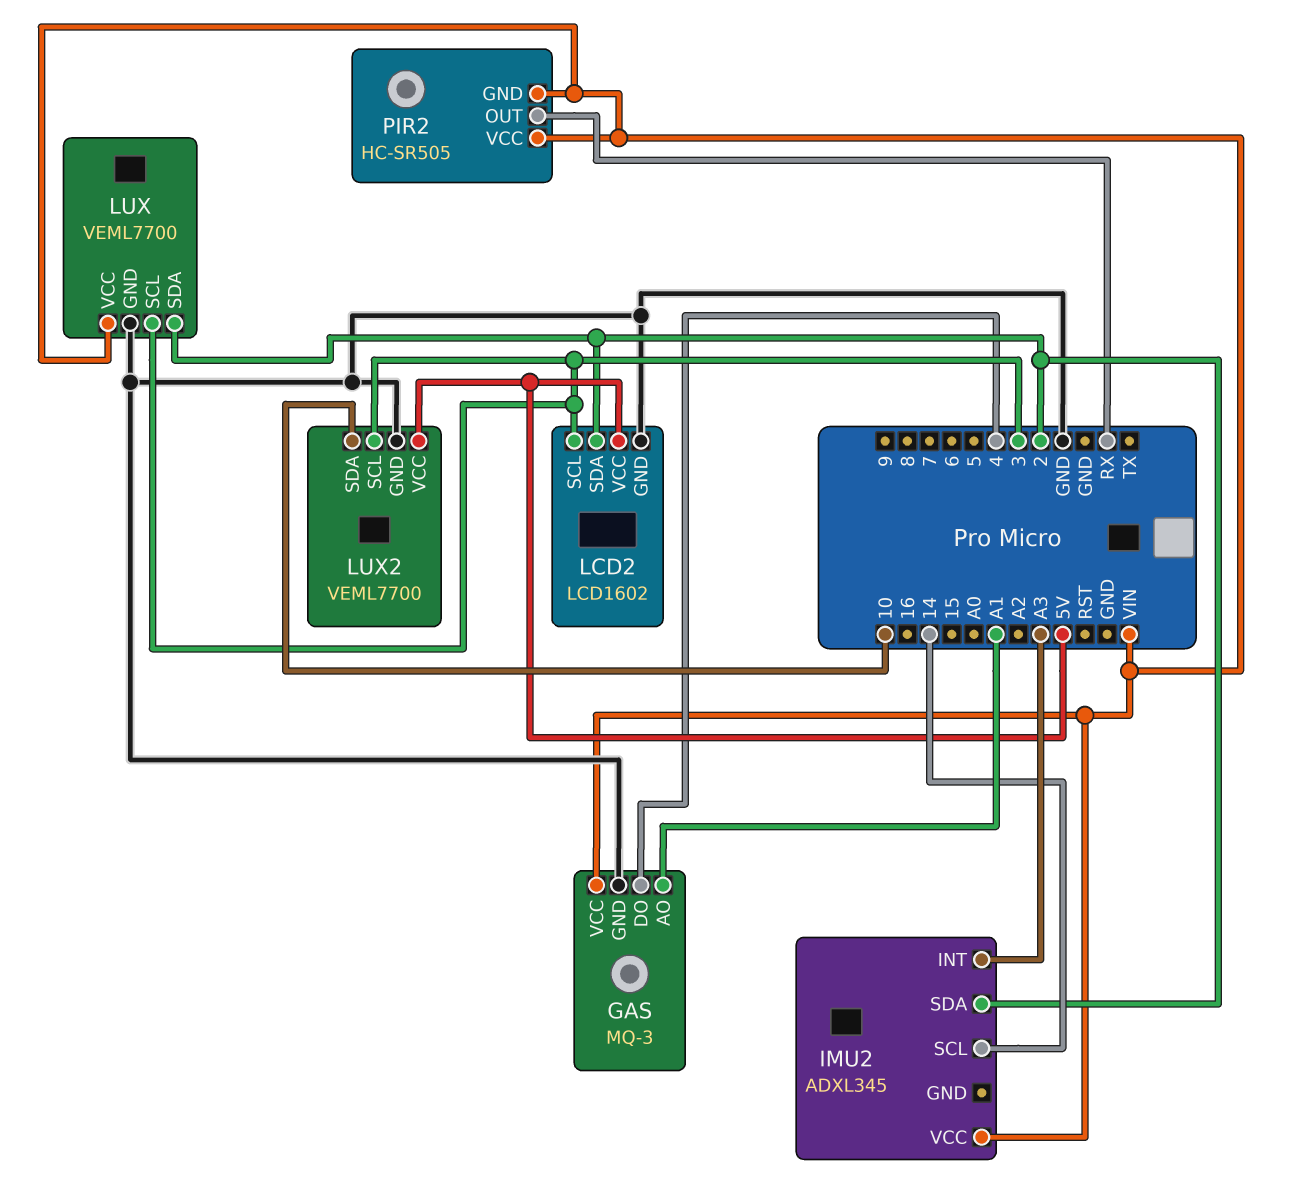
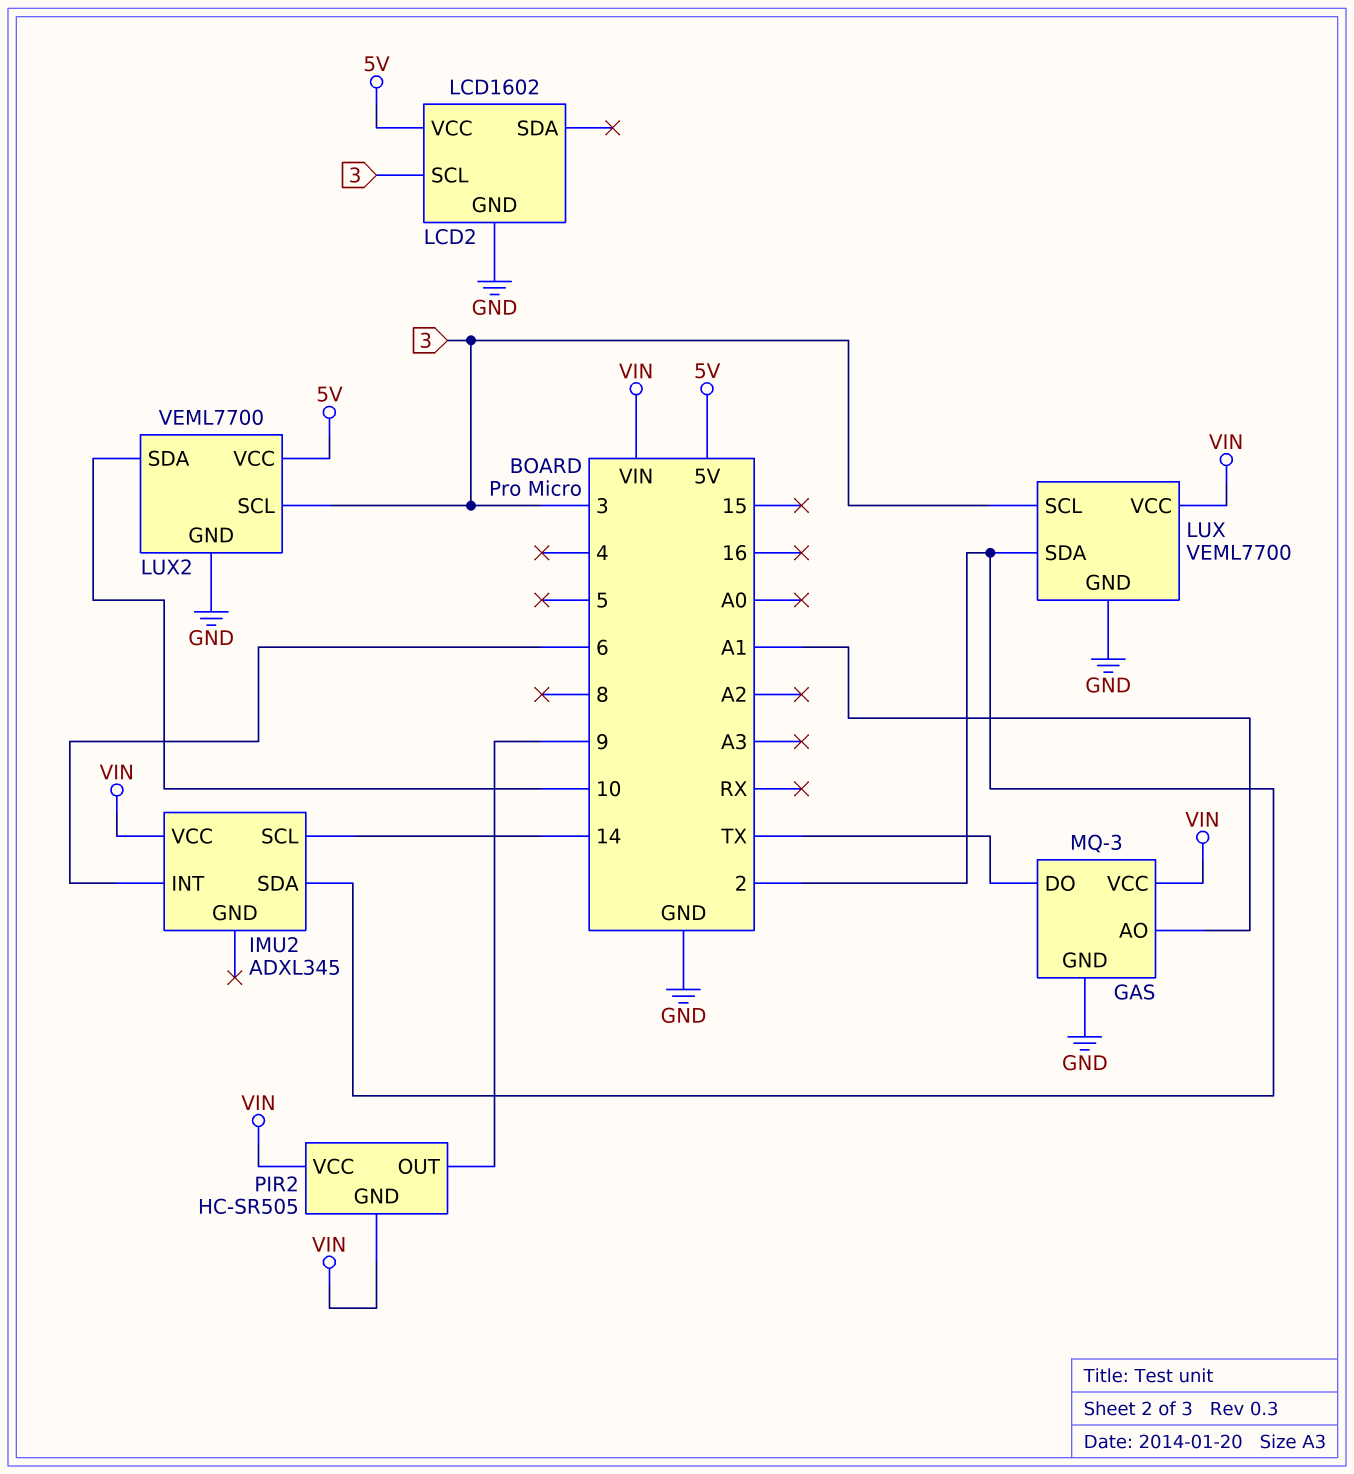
GAS pin DO: 4 -> TX
IMU2 pin INT: A3 -> 6
LCD2 pin SDA: 2 -> none
PIR2 pin OUT: RX -> 9

